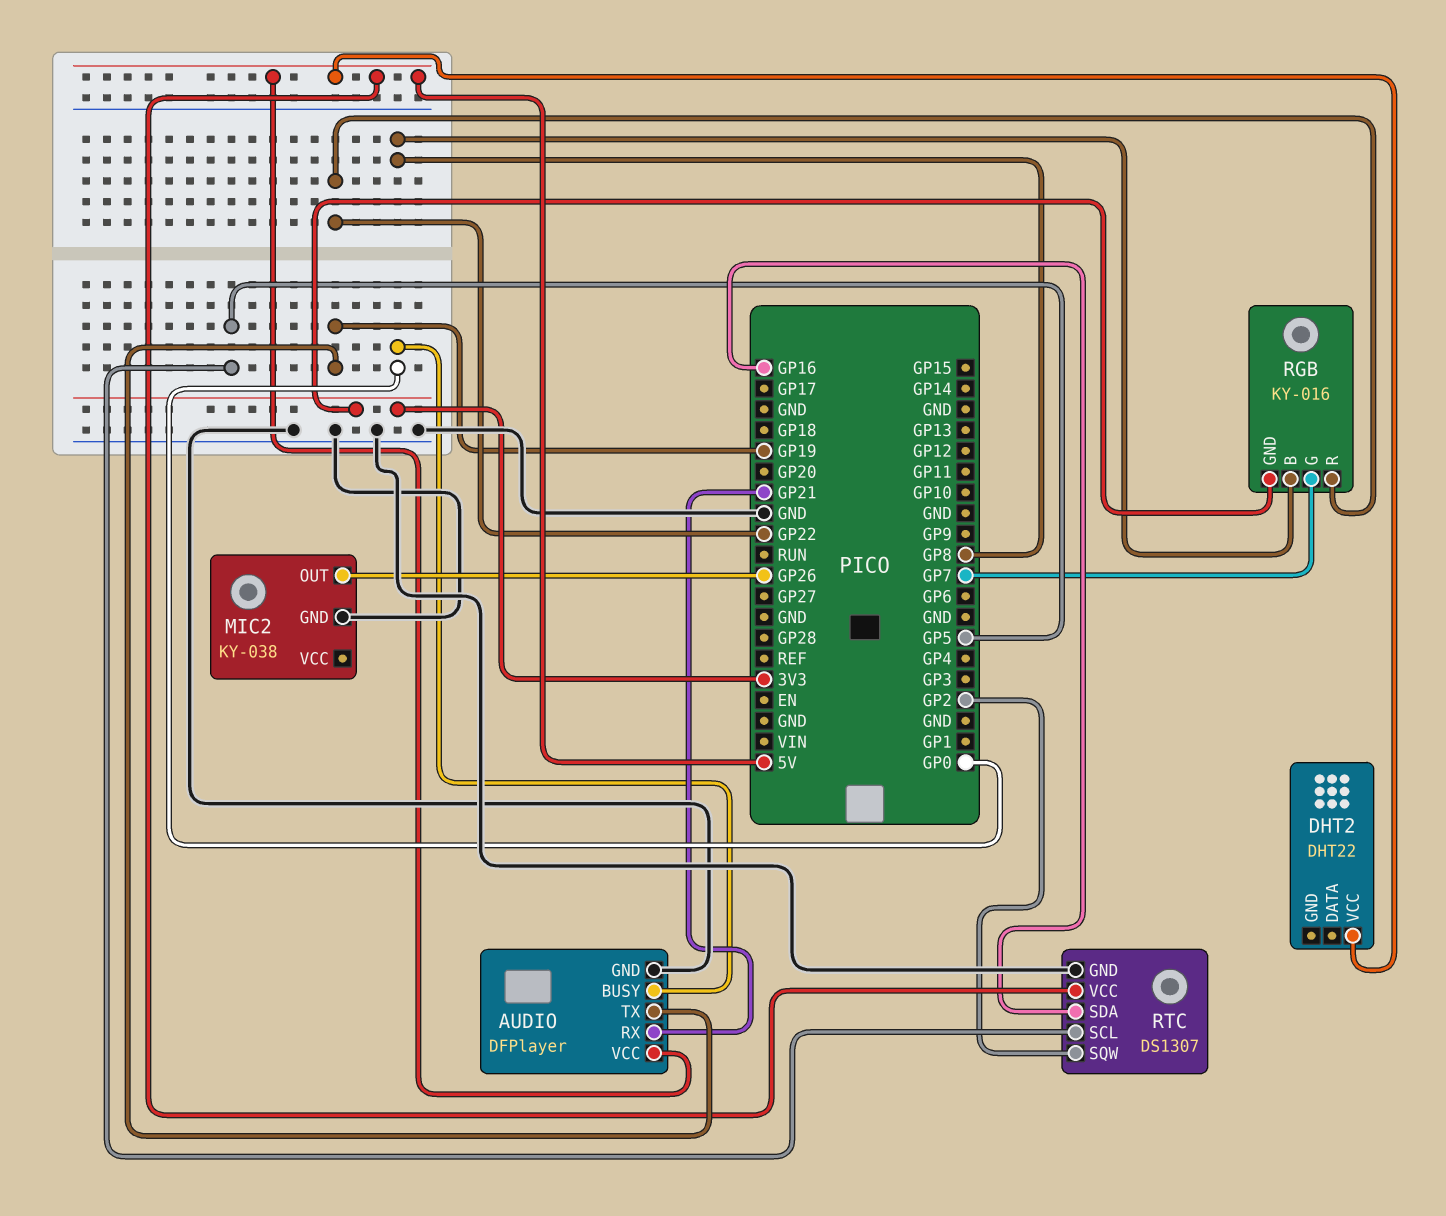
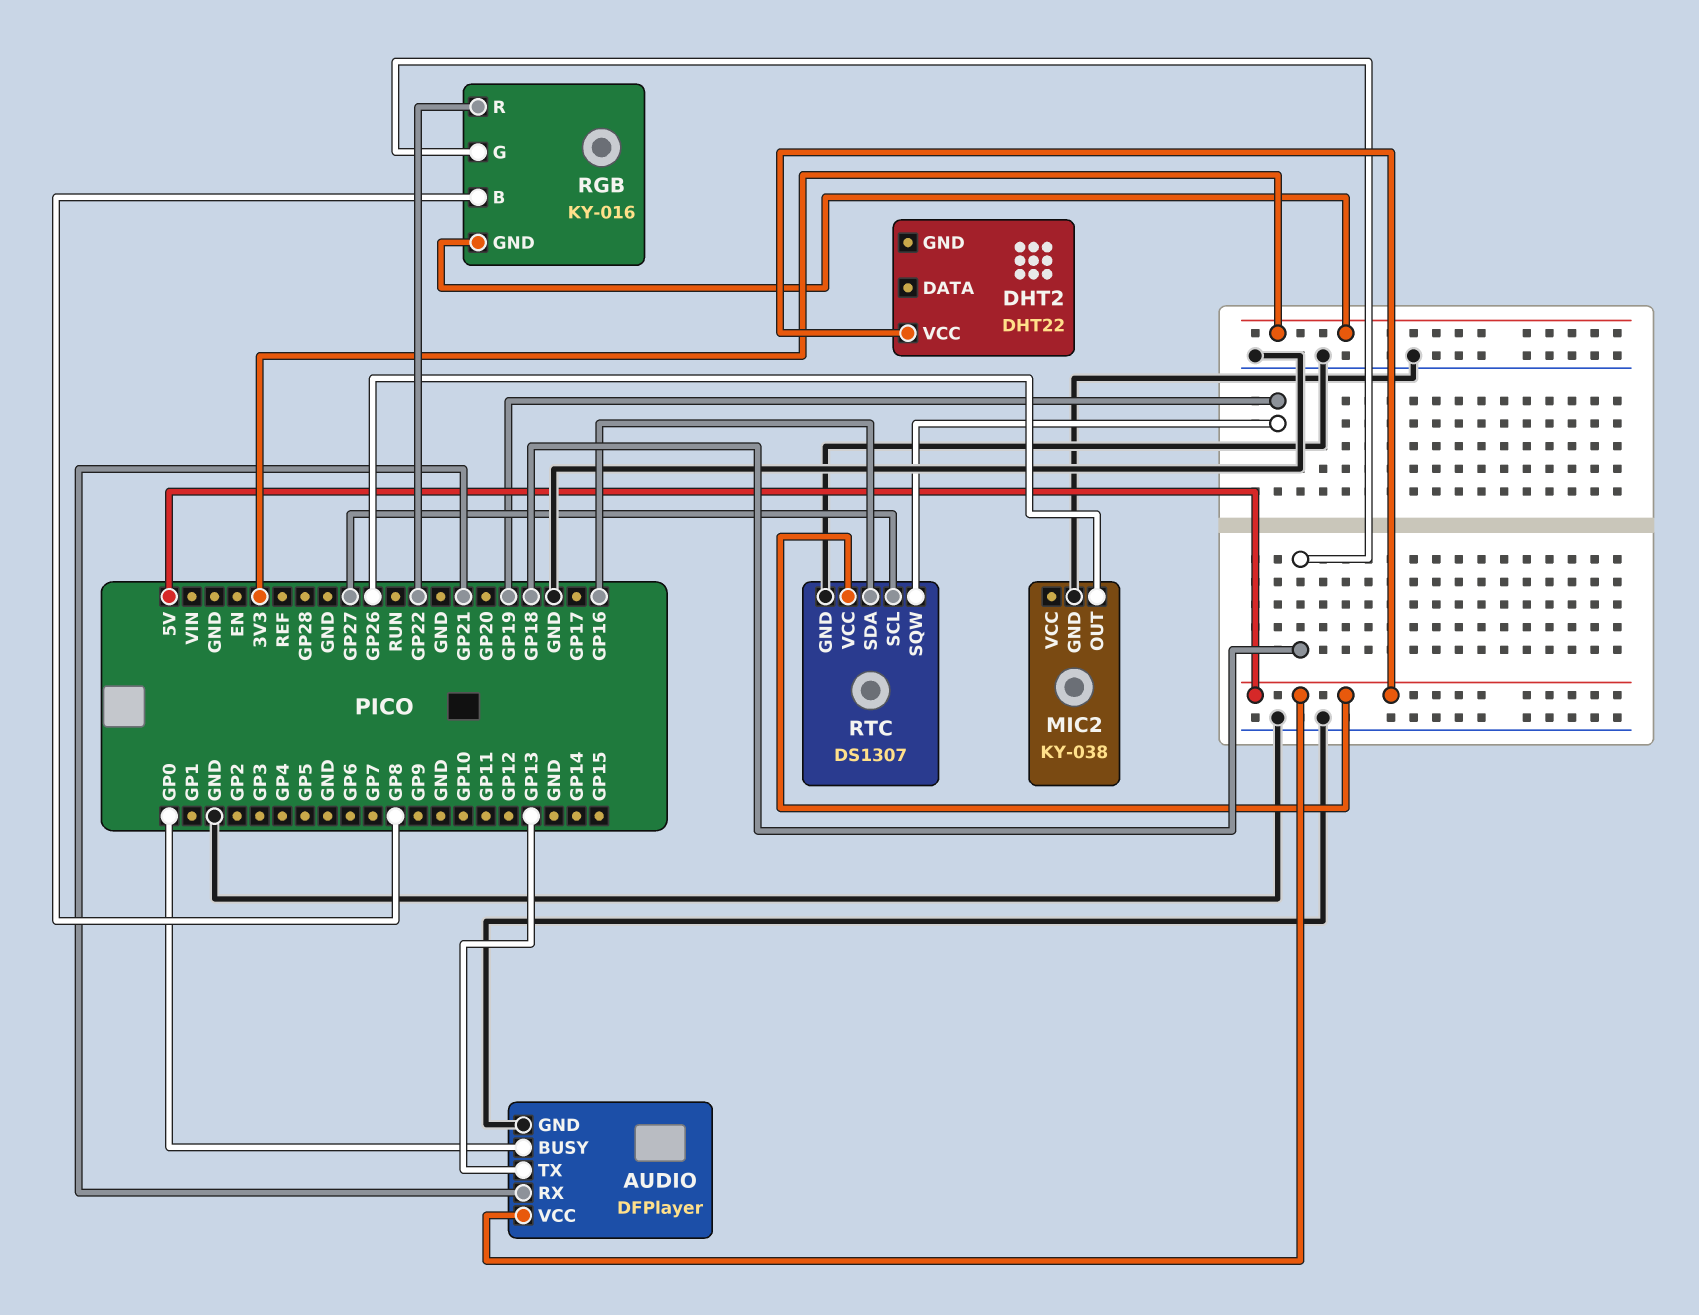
AUDIO pin TX: GP19 -> GP13
RGB pin G: GP7 -> GP18
RTC pin SCL: GP5 -> GP27
RTC pin SQW: GP2 -> GP19

